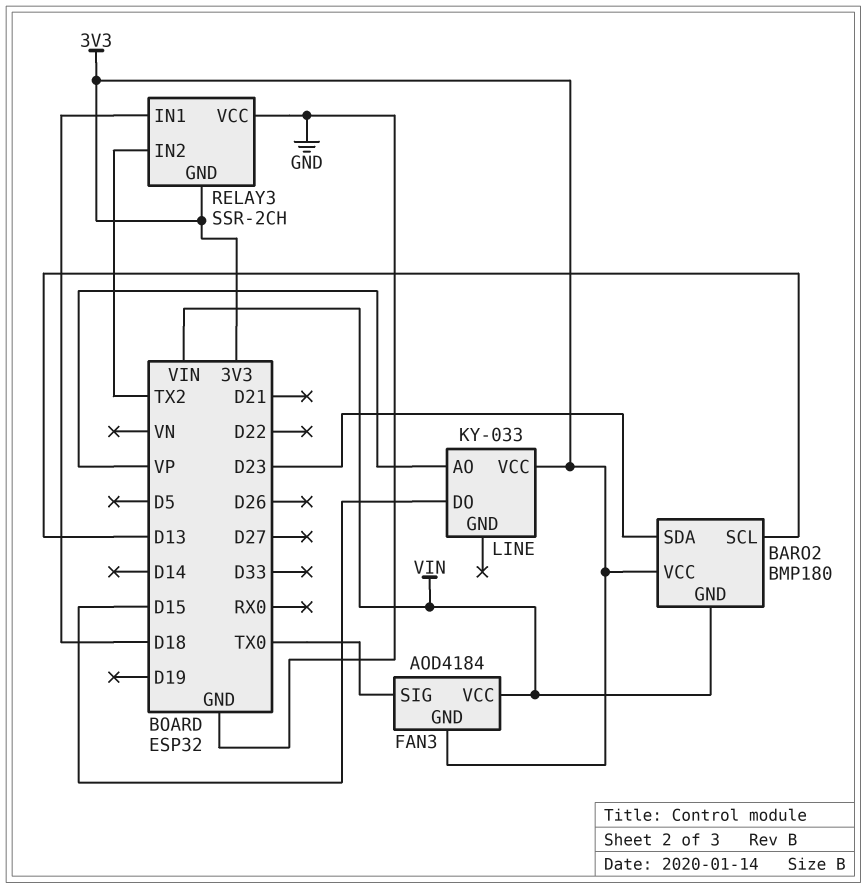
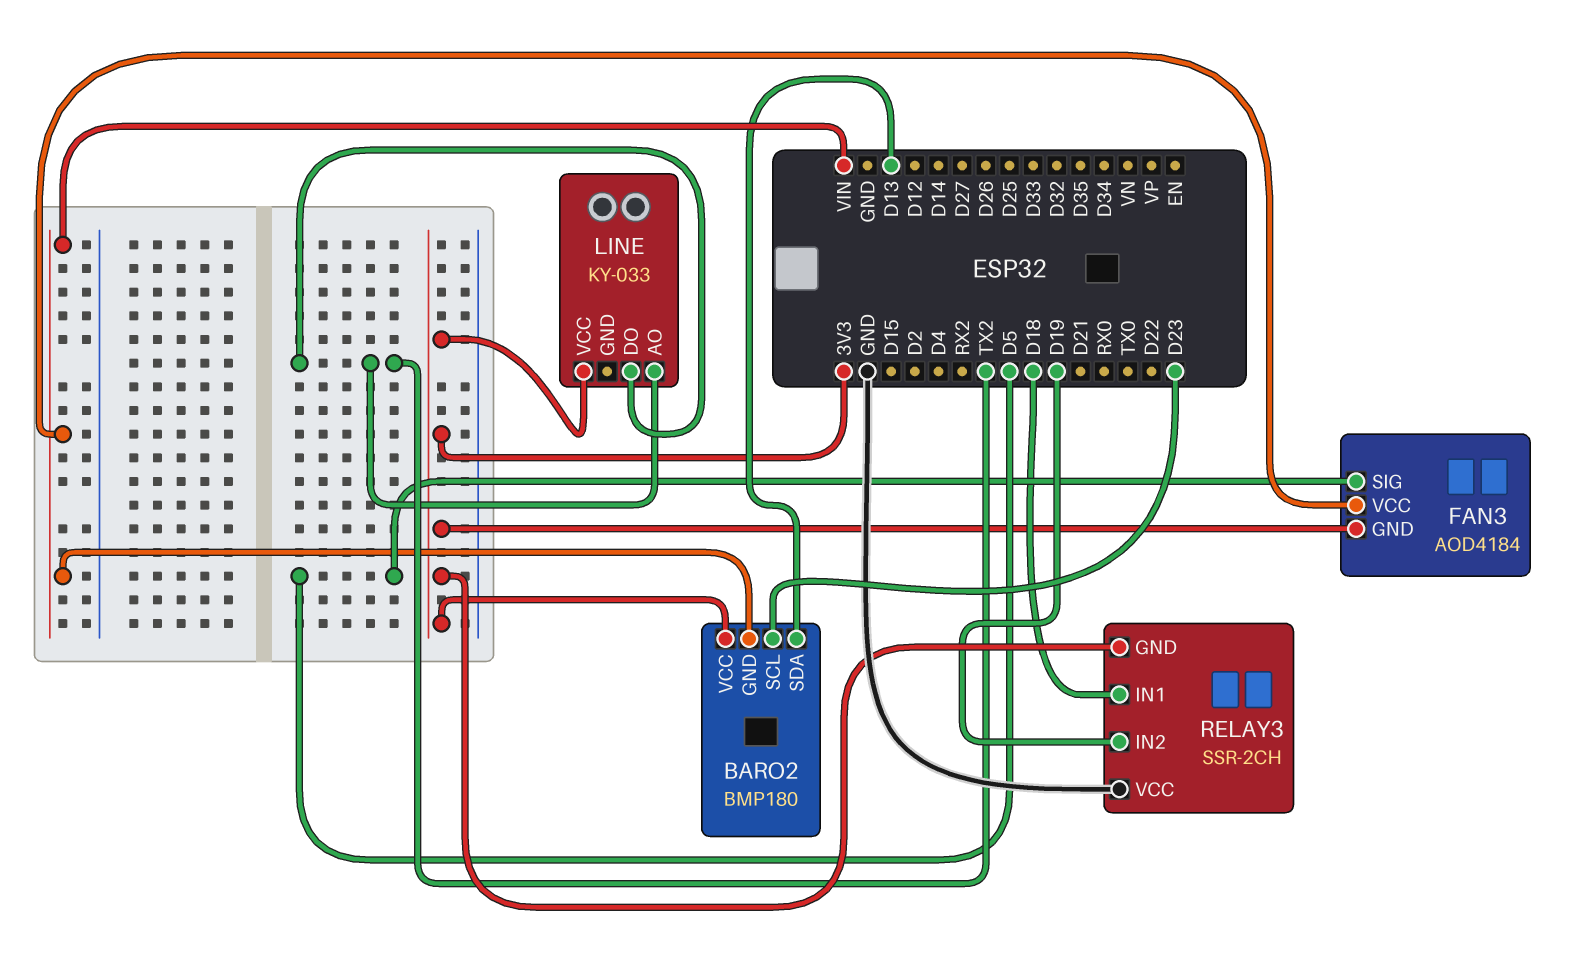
BARO2 pin SCL: D13 -> D23
BARO2 pin SDA: D23 -> D13
FAN3 pin SIG: TX0 -> D5
LINE pin AO: VP -> TX2
LINE pin DO: D15 -> TX2
RELAY3 pin IN2: TX2 -> D19

